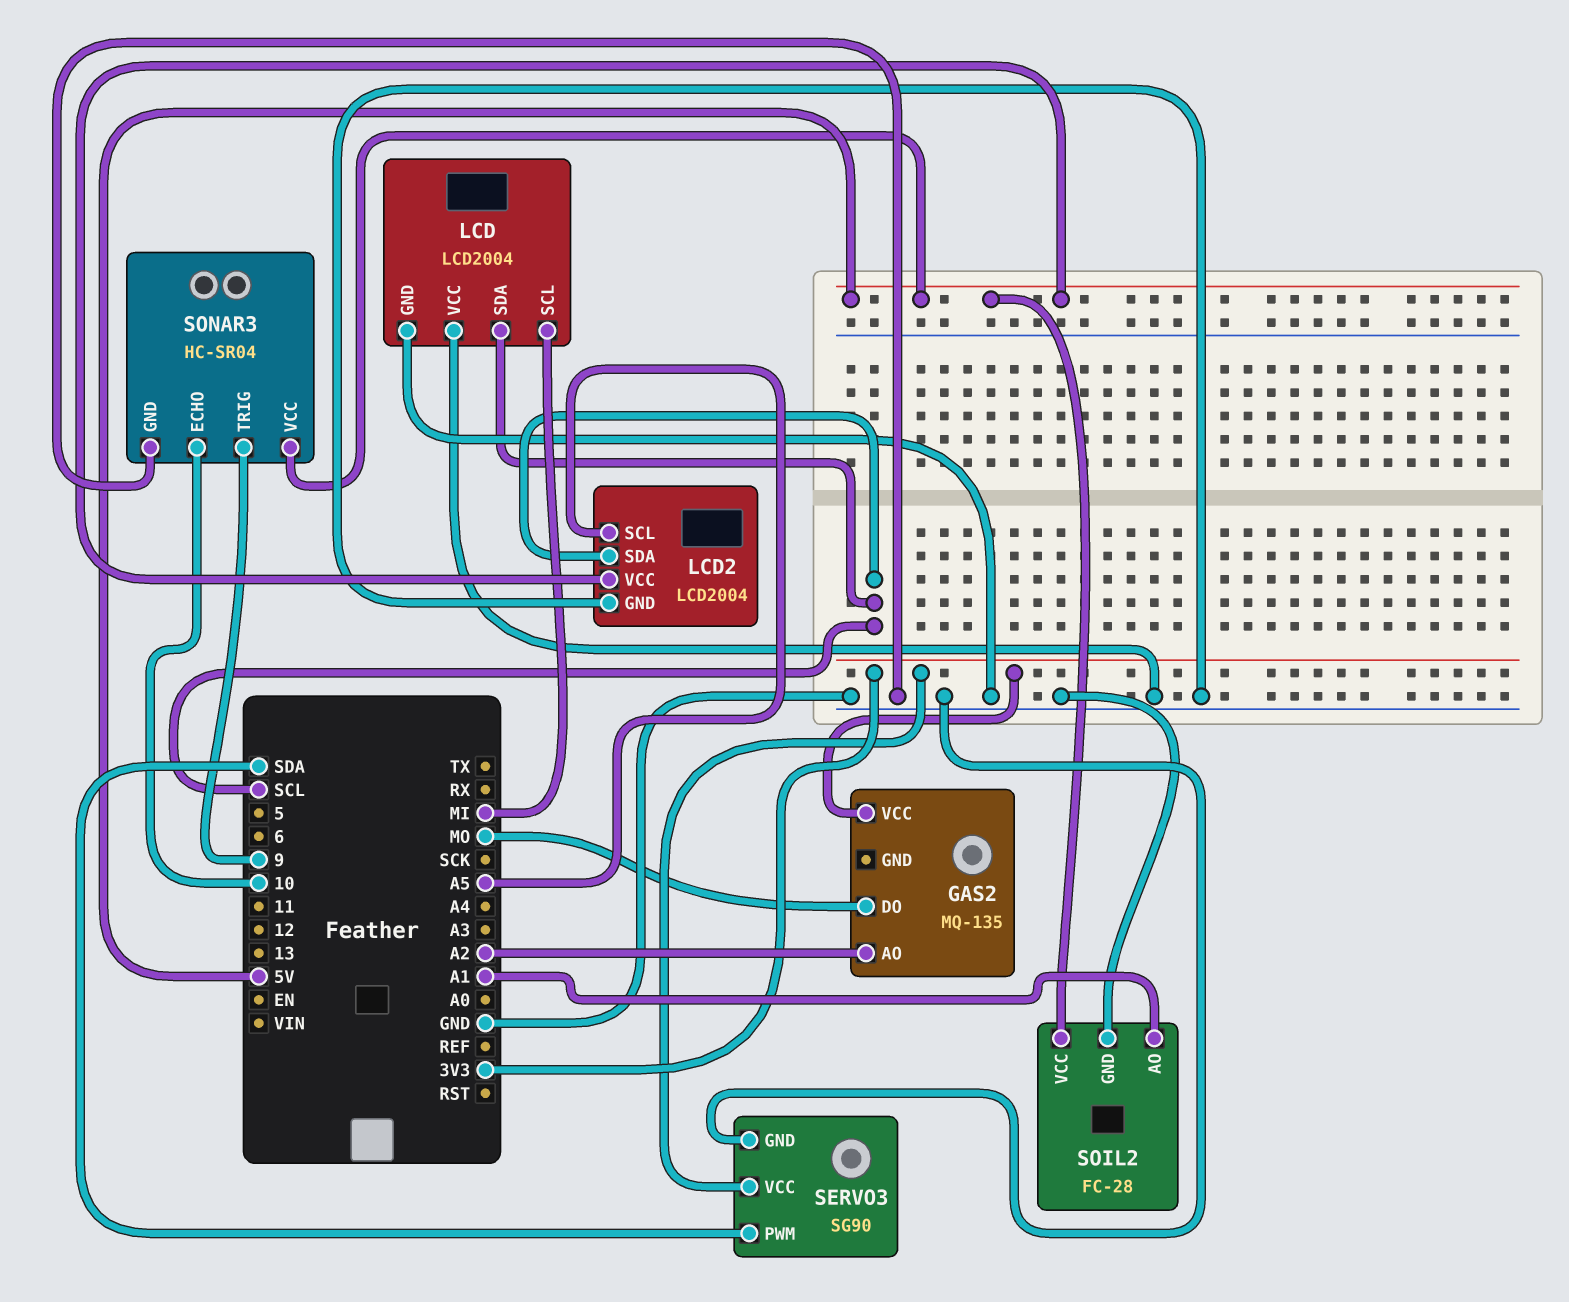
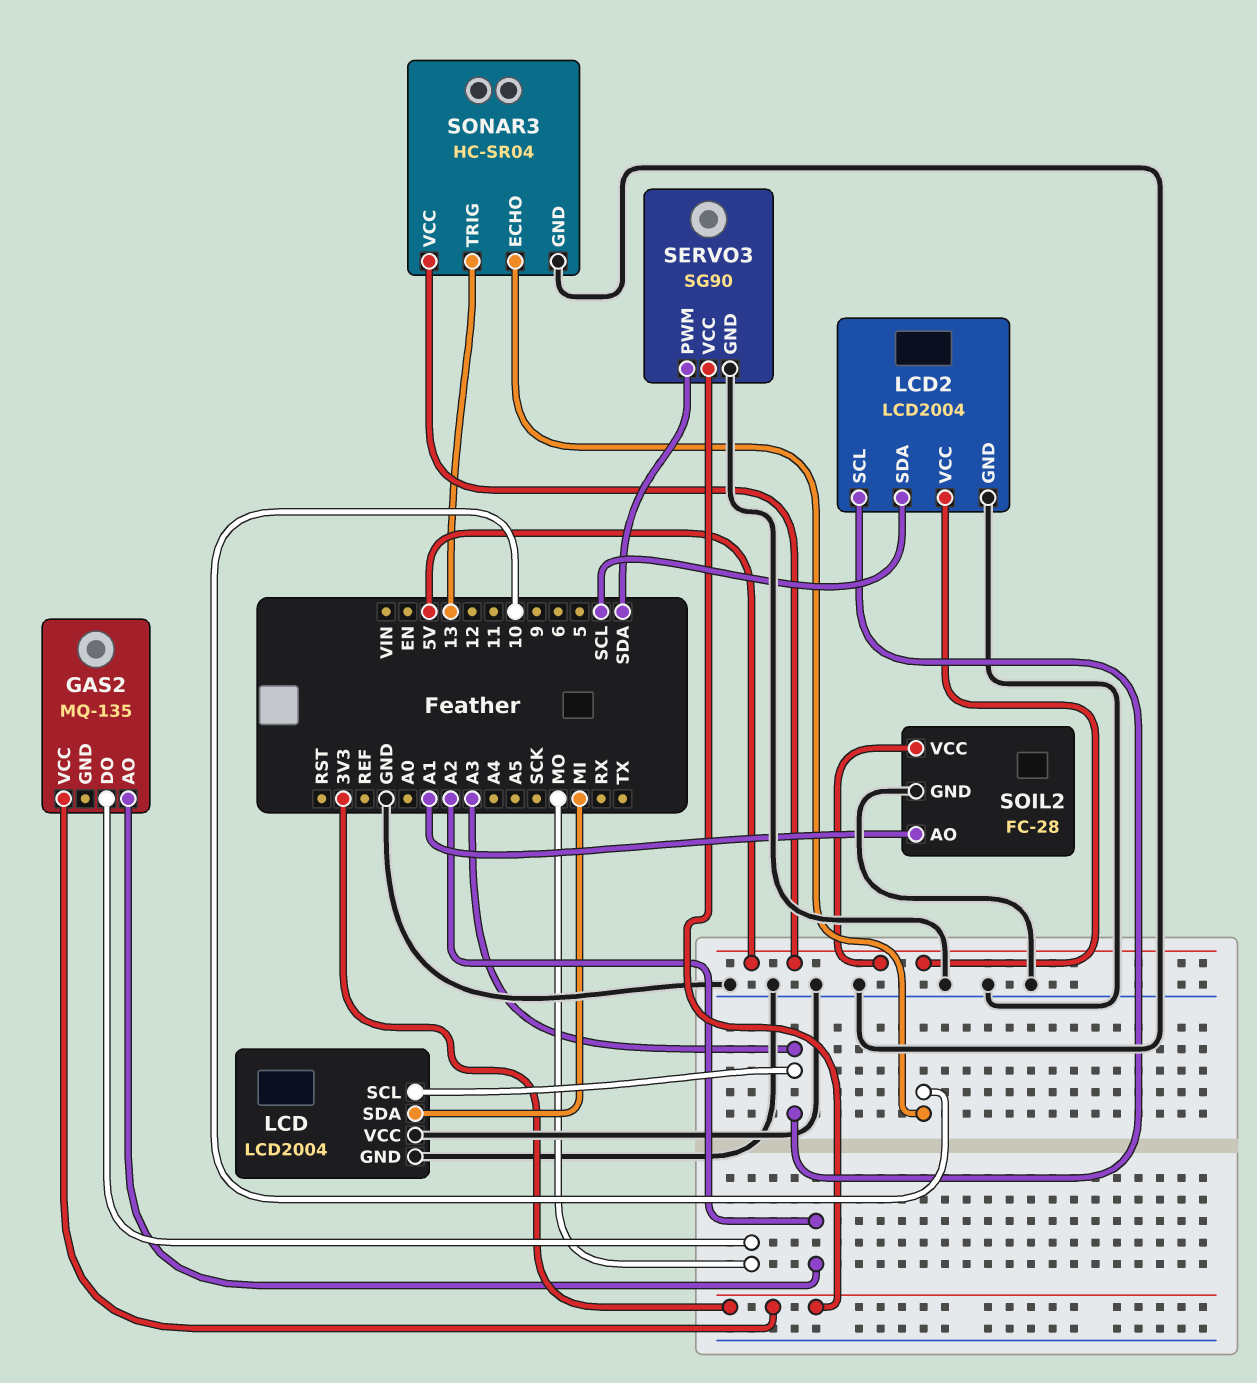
LCD pin SCL: MI -> A3
LCD pin SDA: SCL -> MI
LCD2 pin SCL: A5 -> A3
SONAR3 pin TRIG: 9 -> 13

